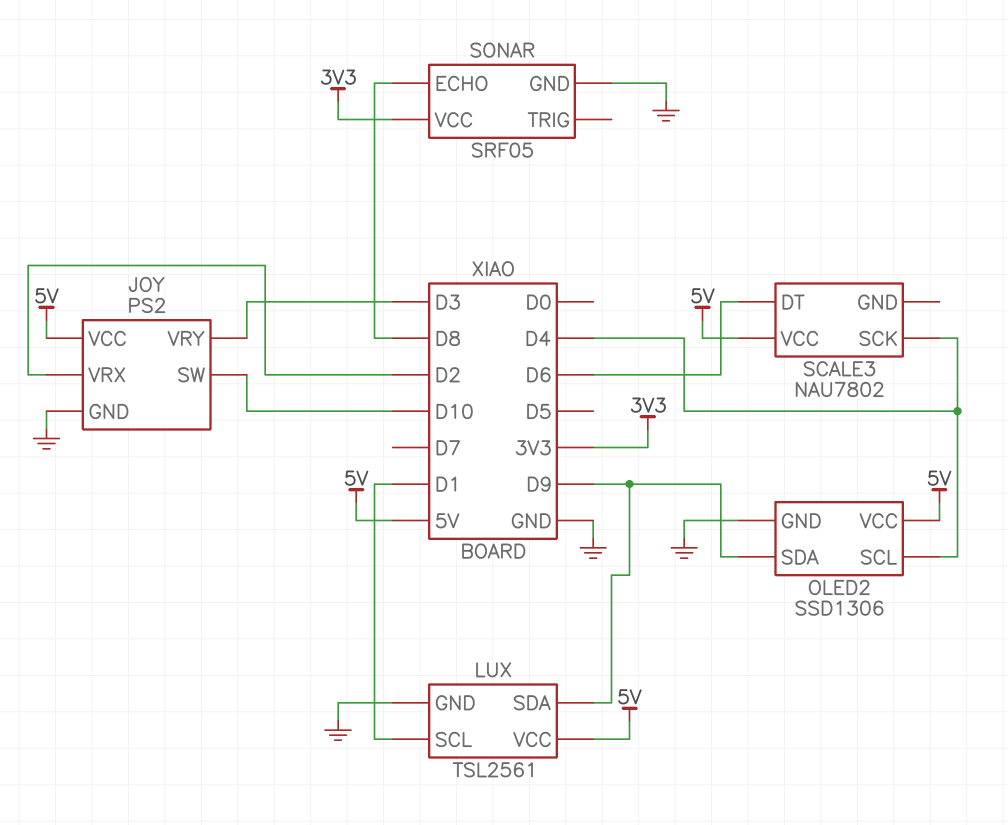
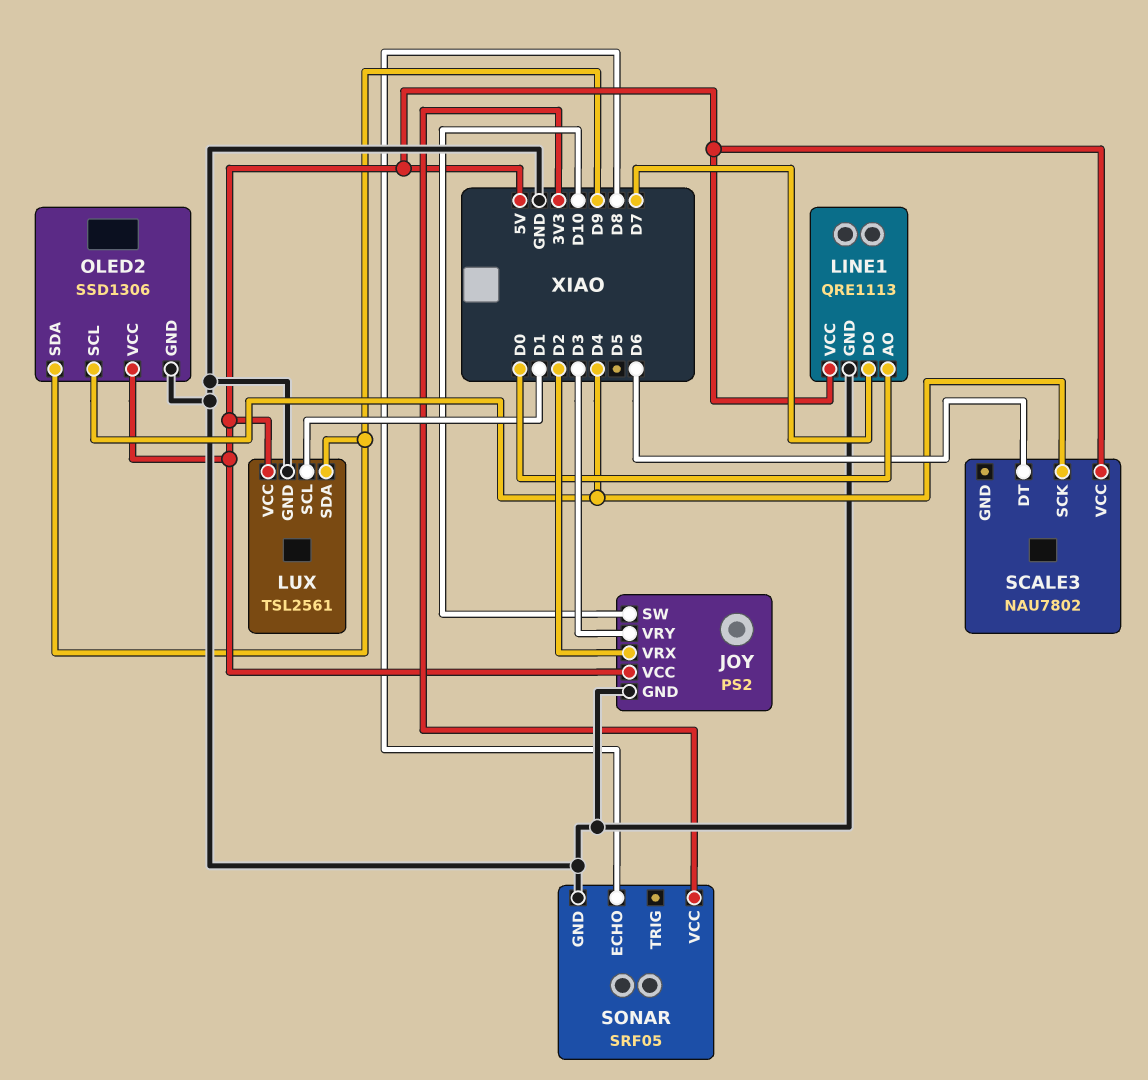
LINE1: none -> QRE1113
LINE1 pin AO: none -> D0
LINE1 pin DO: none -> D7
LINE1 pin GND: none -> GND
LINE1 pin VCC: none -> 5V

